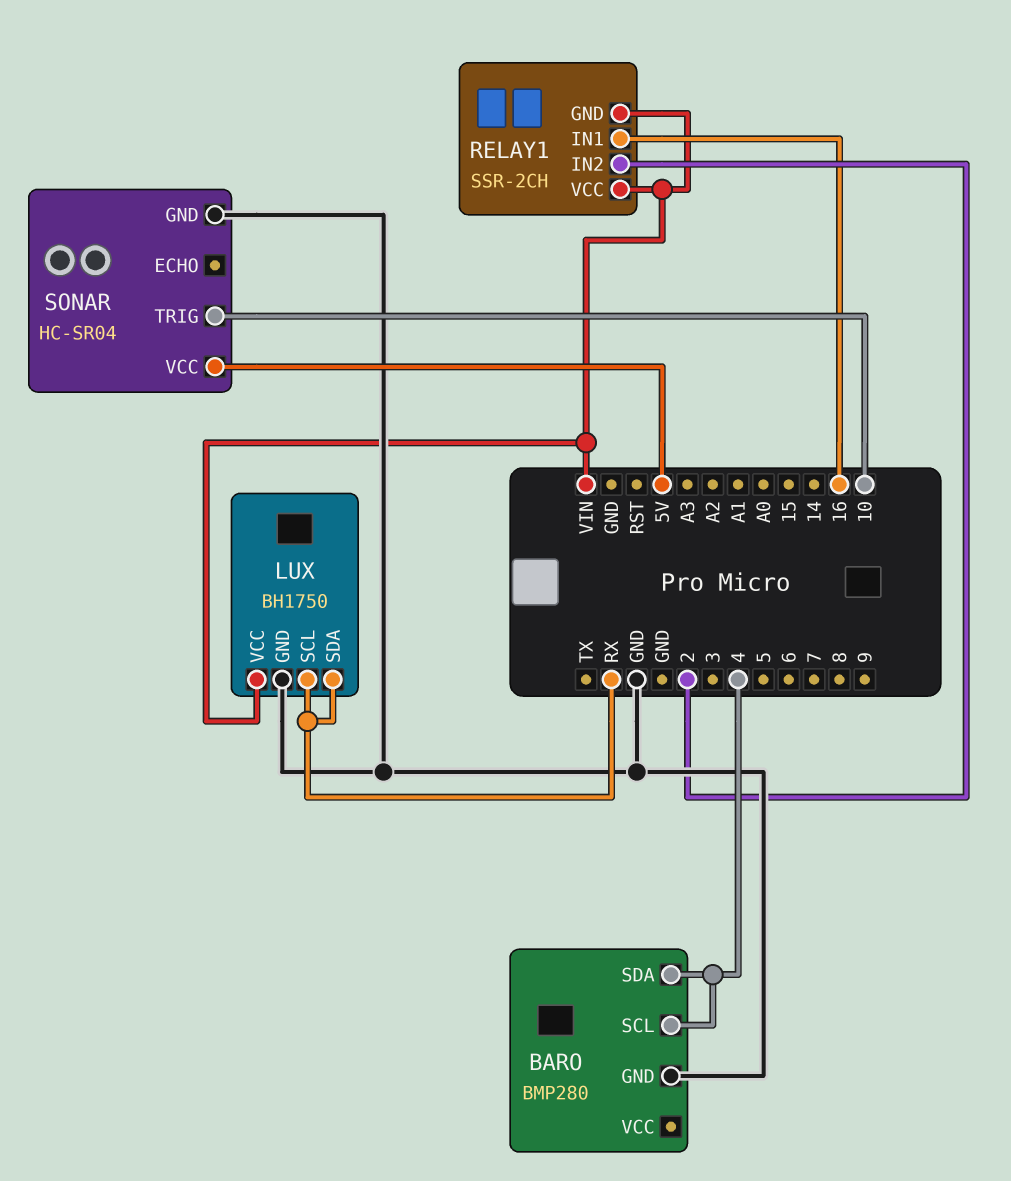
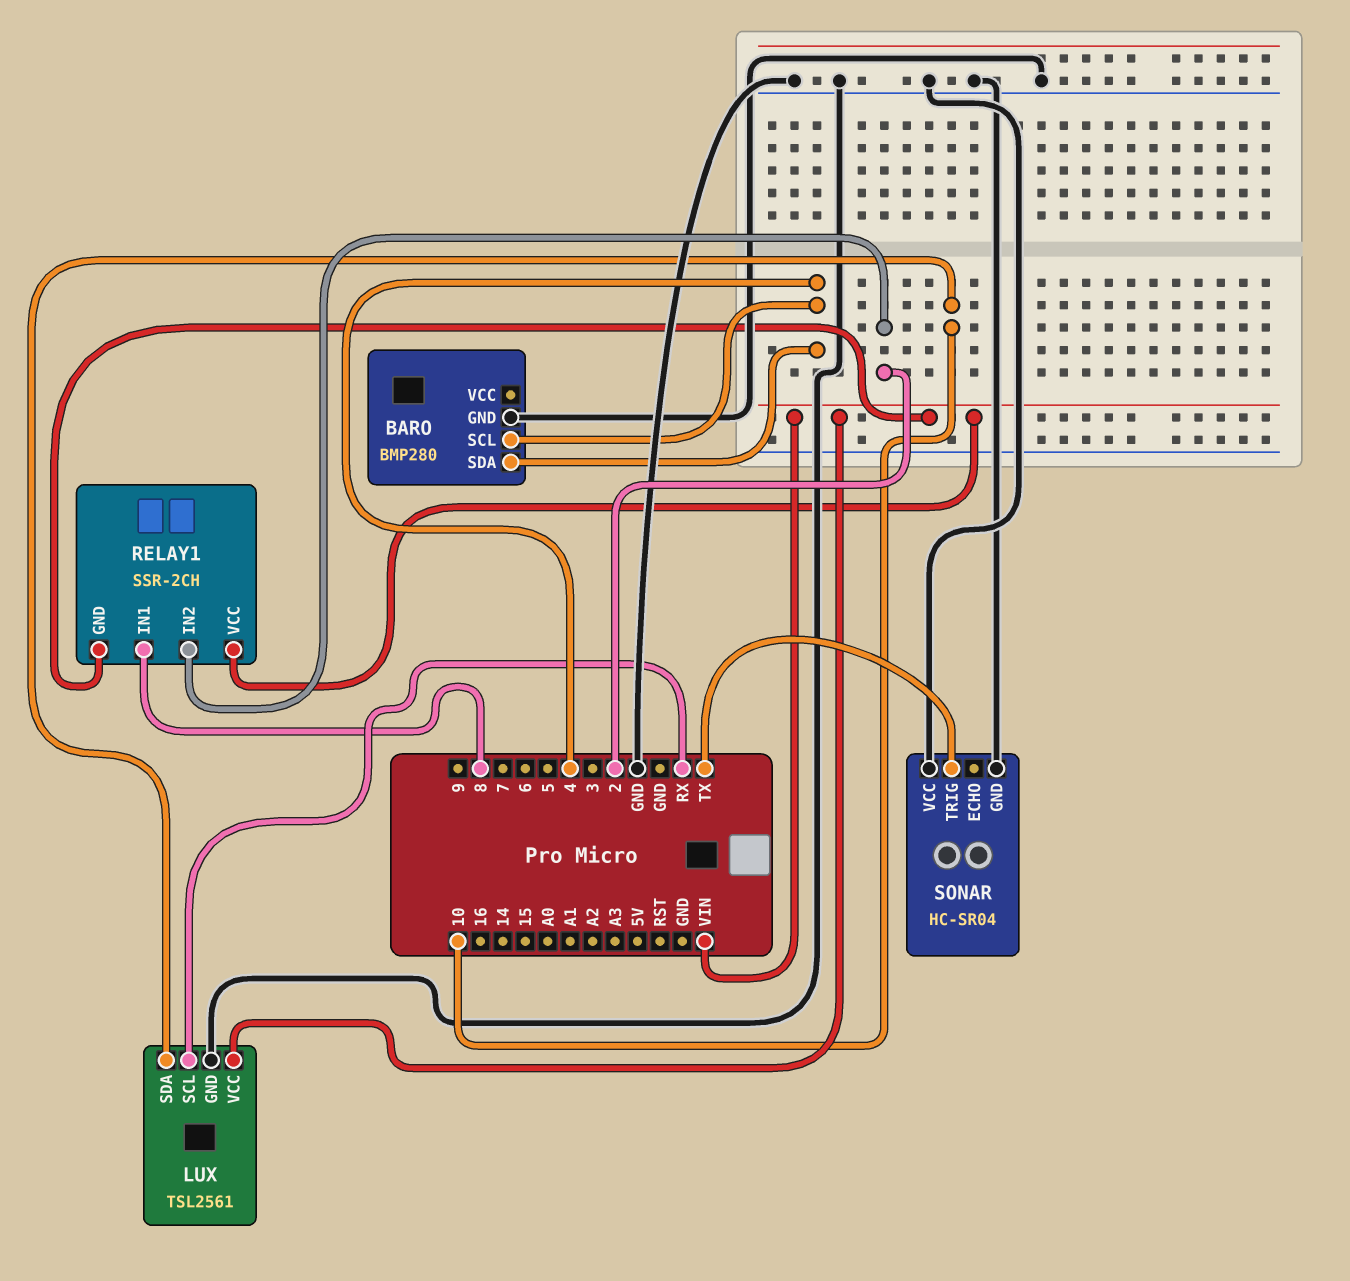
LUX: BH1750 -> TSL2561
LUX pin SDA: RX -> 10
RELAY1 pin IN1: 16 -> 8
SONAR pin TRIG: 10 -> TX
SONAR pin VCC: 5V -> GND

